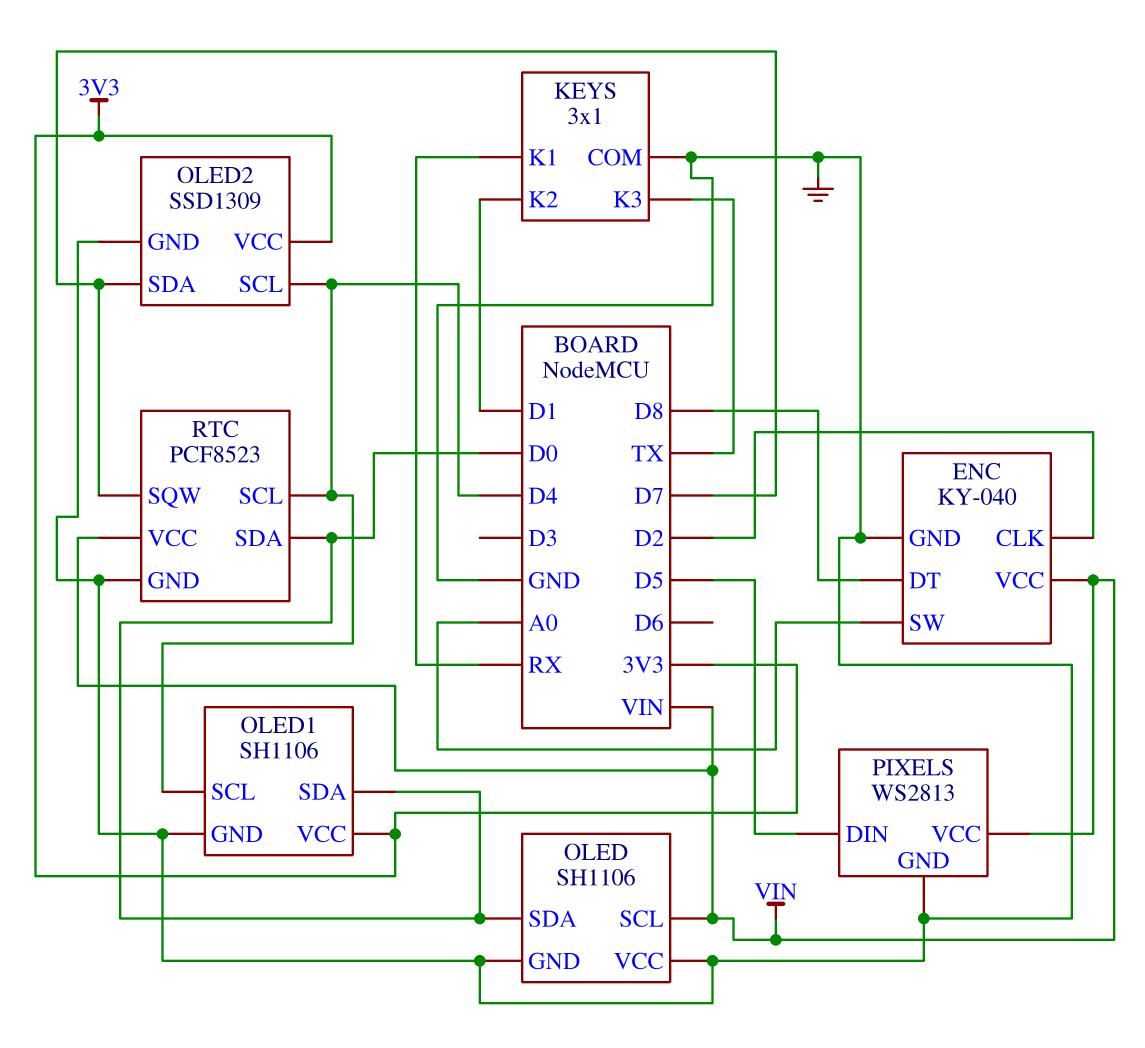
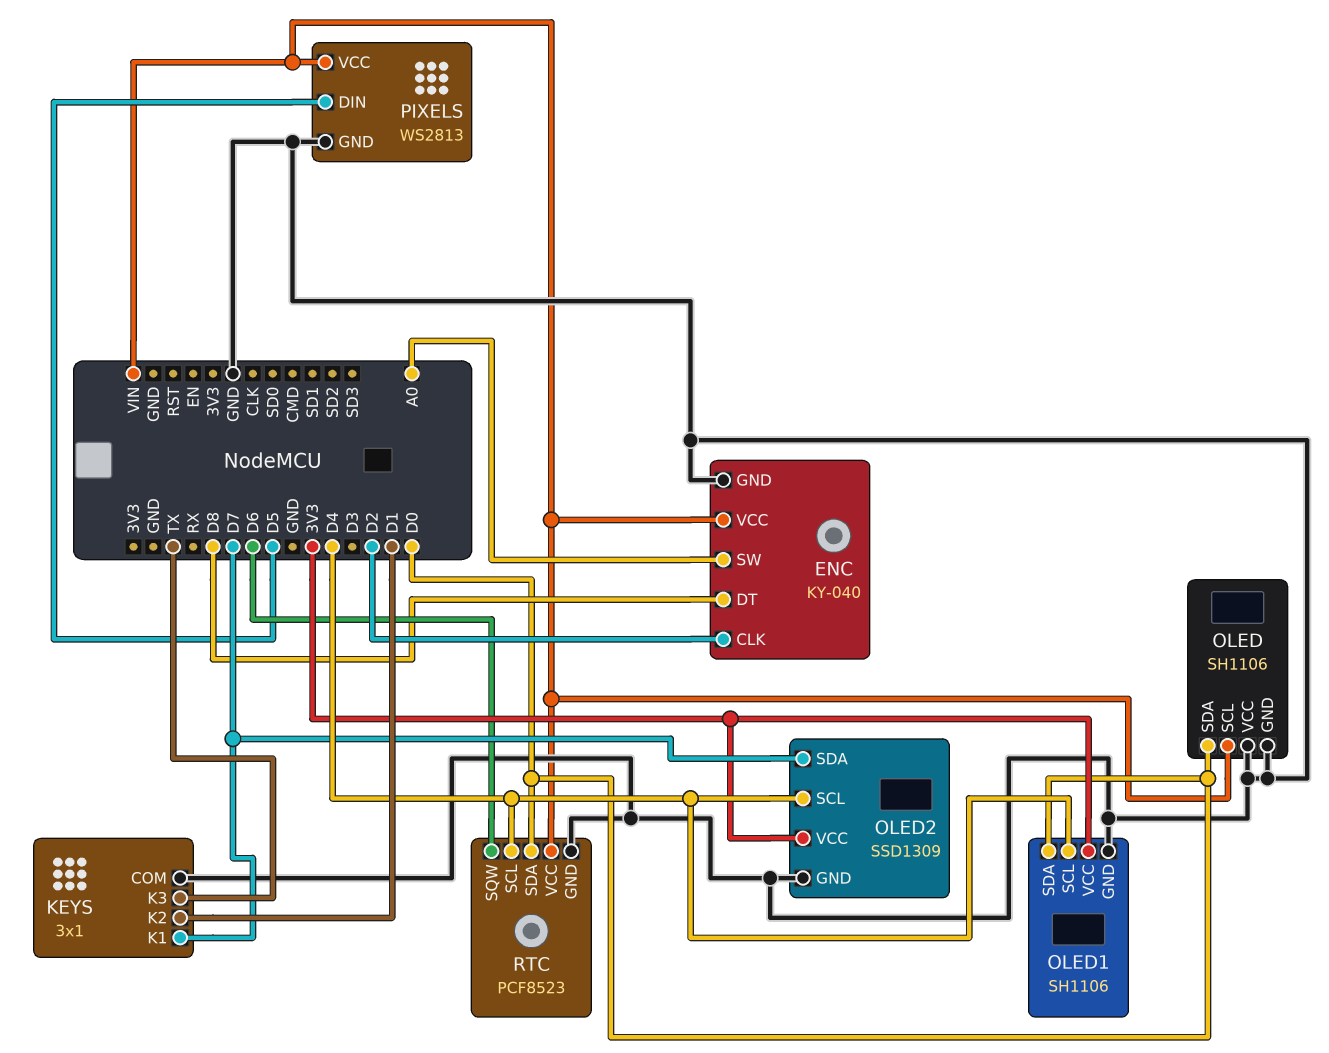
KEYS pin K1: RX -> D7
RTC pin SQW: D7 -> D6

